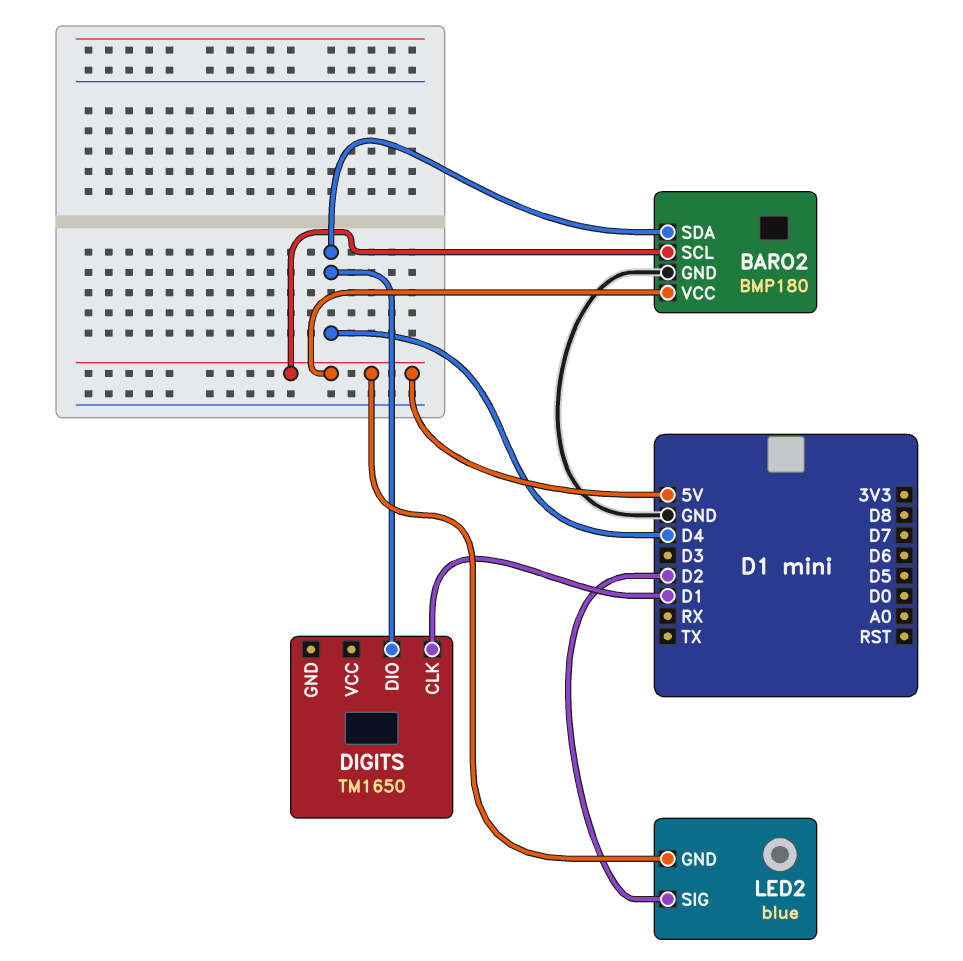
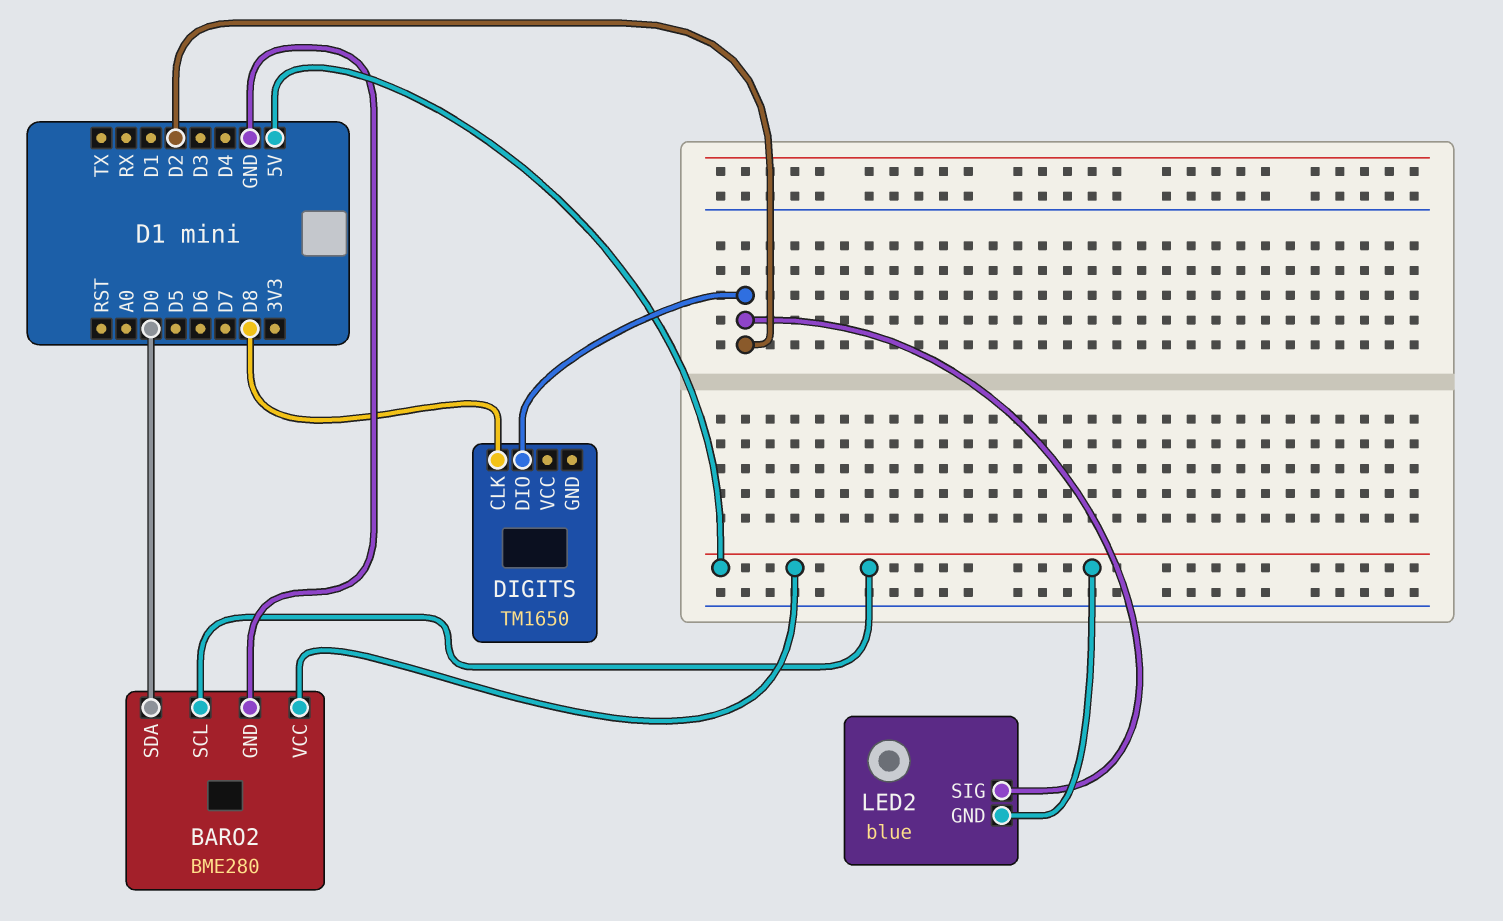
BARO2: BMP180 -> BME280
BARO2 pin SDA: D4 -> D0
DIGITS pin CLK: D1 -> D8
DIGITS pin DIO: D4 -> D2

